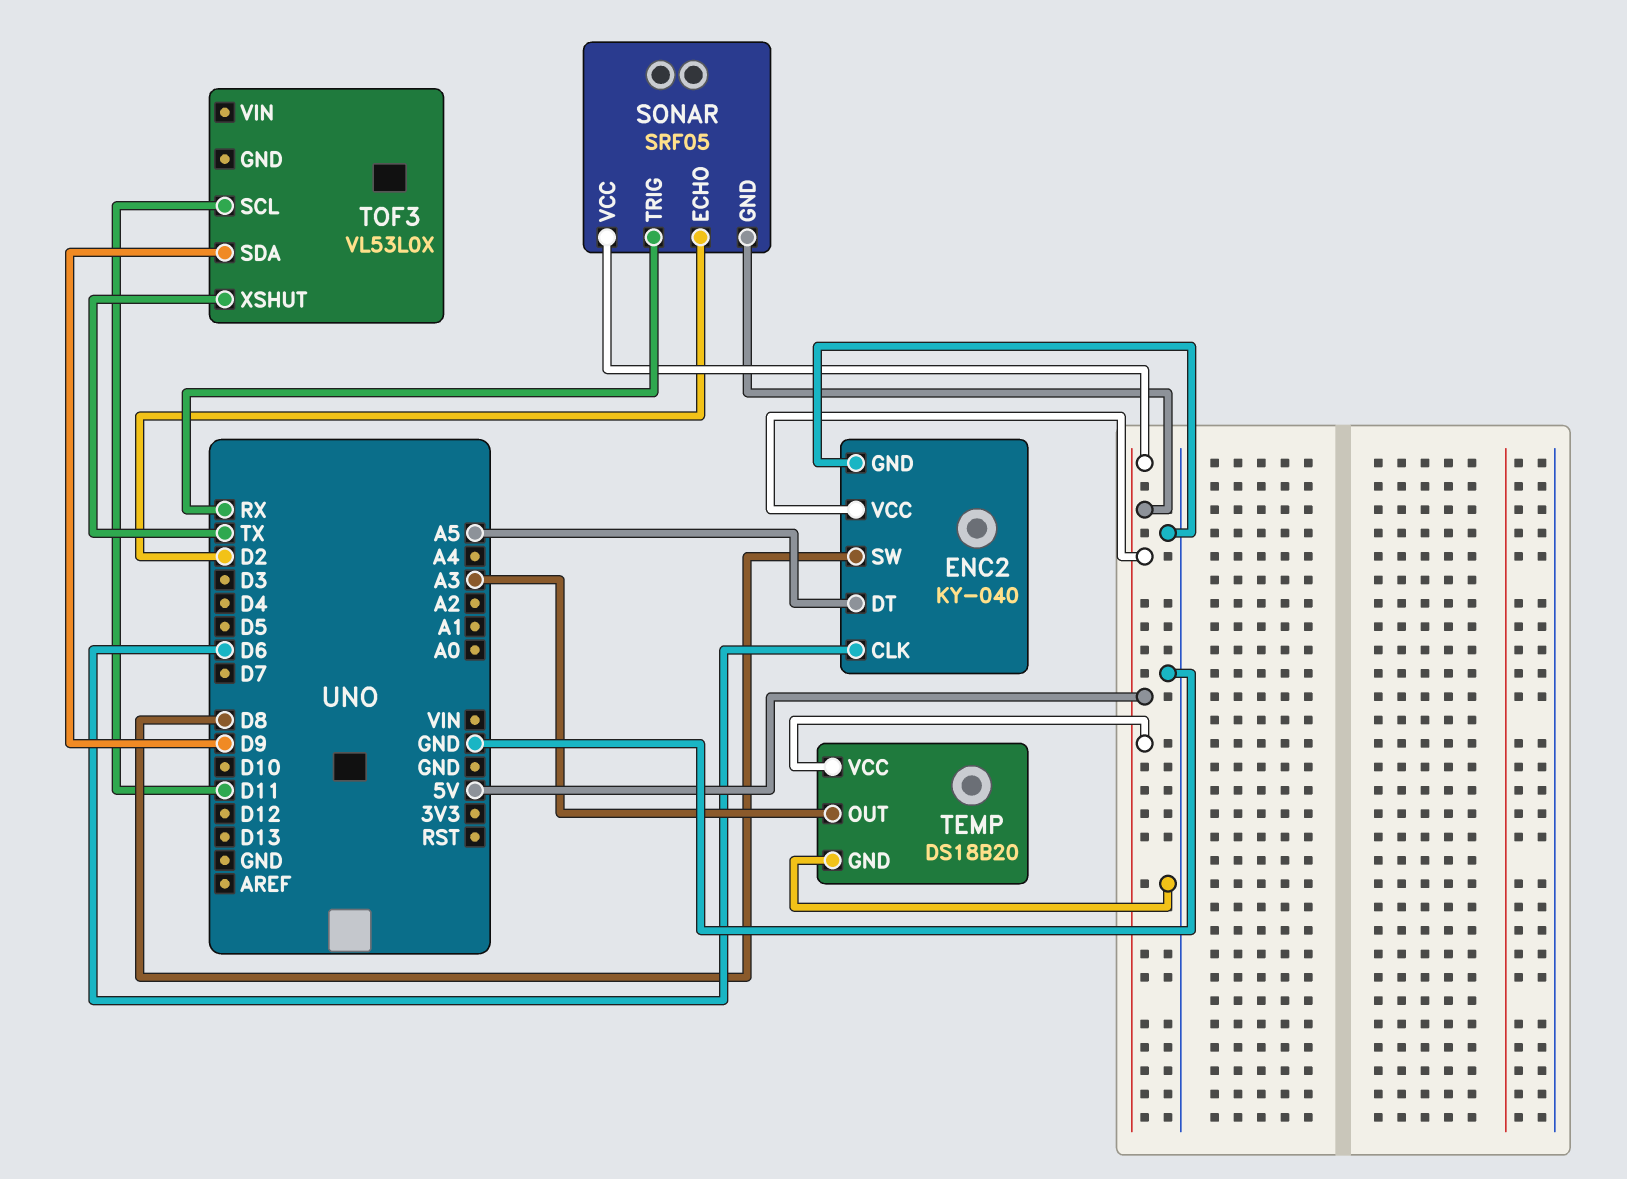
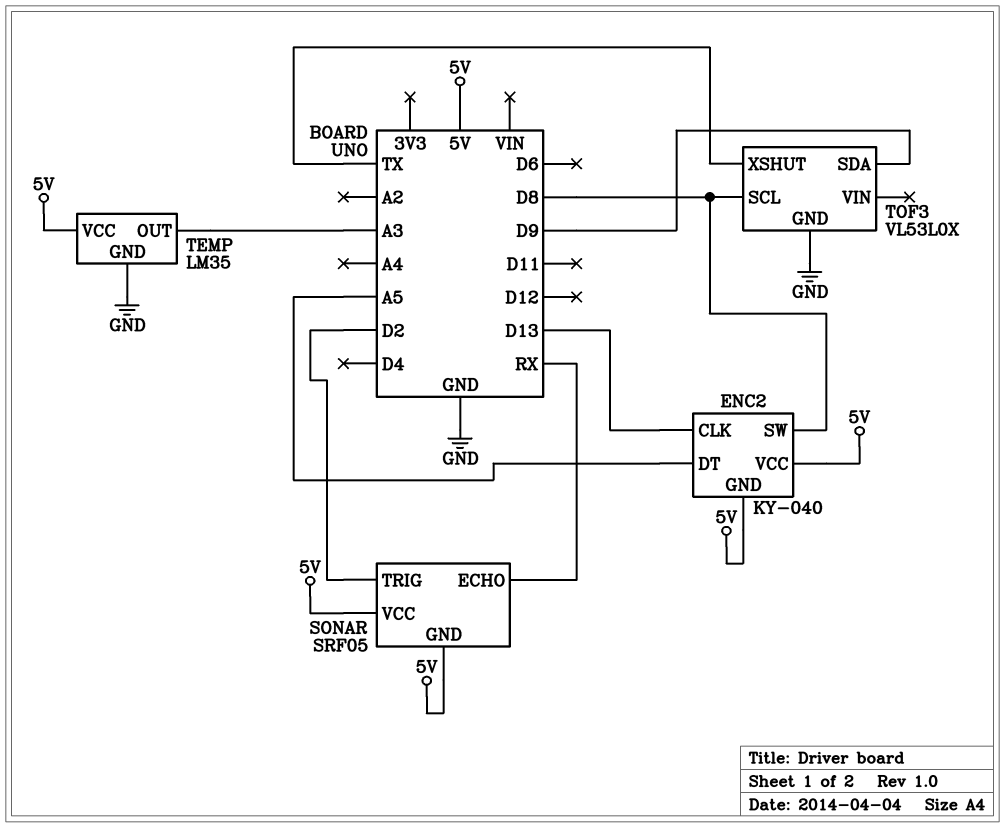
ENC2 pin CLK: D6 -> D13
ENC2 pin GND: GND -> 5V
SONAR pin ECHO: D2 -> RX
SONAR pin TRIG: RX -> D2
TEMP: DS18B20 -> LM35
TOF3 pin GND: none -> GND
TOF3 pin SCL: D11 -> D8

